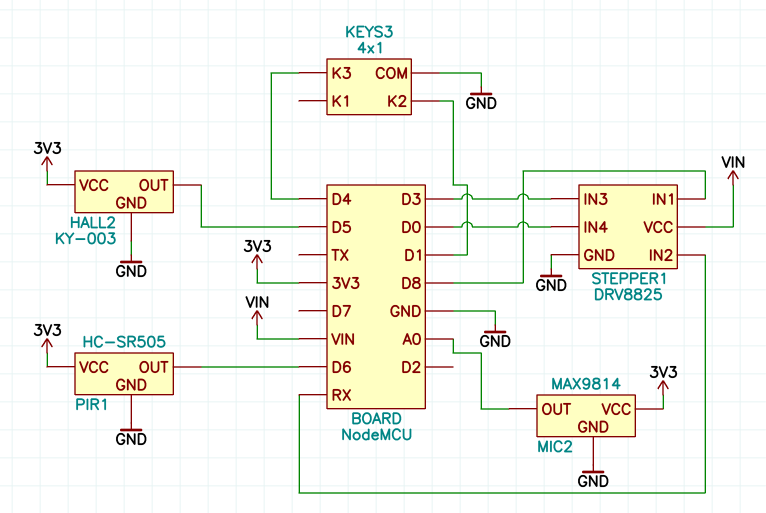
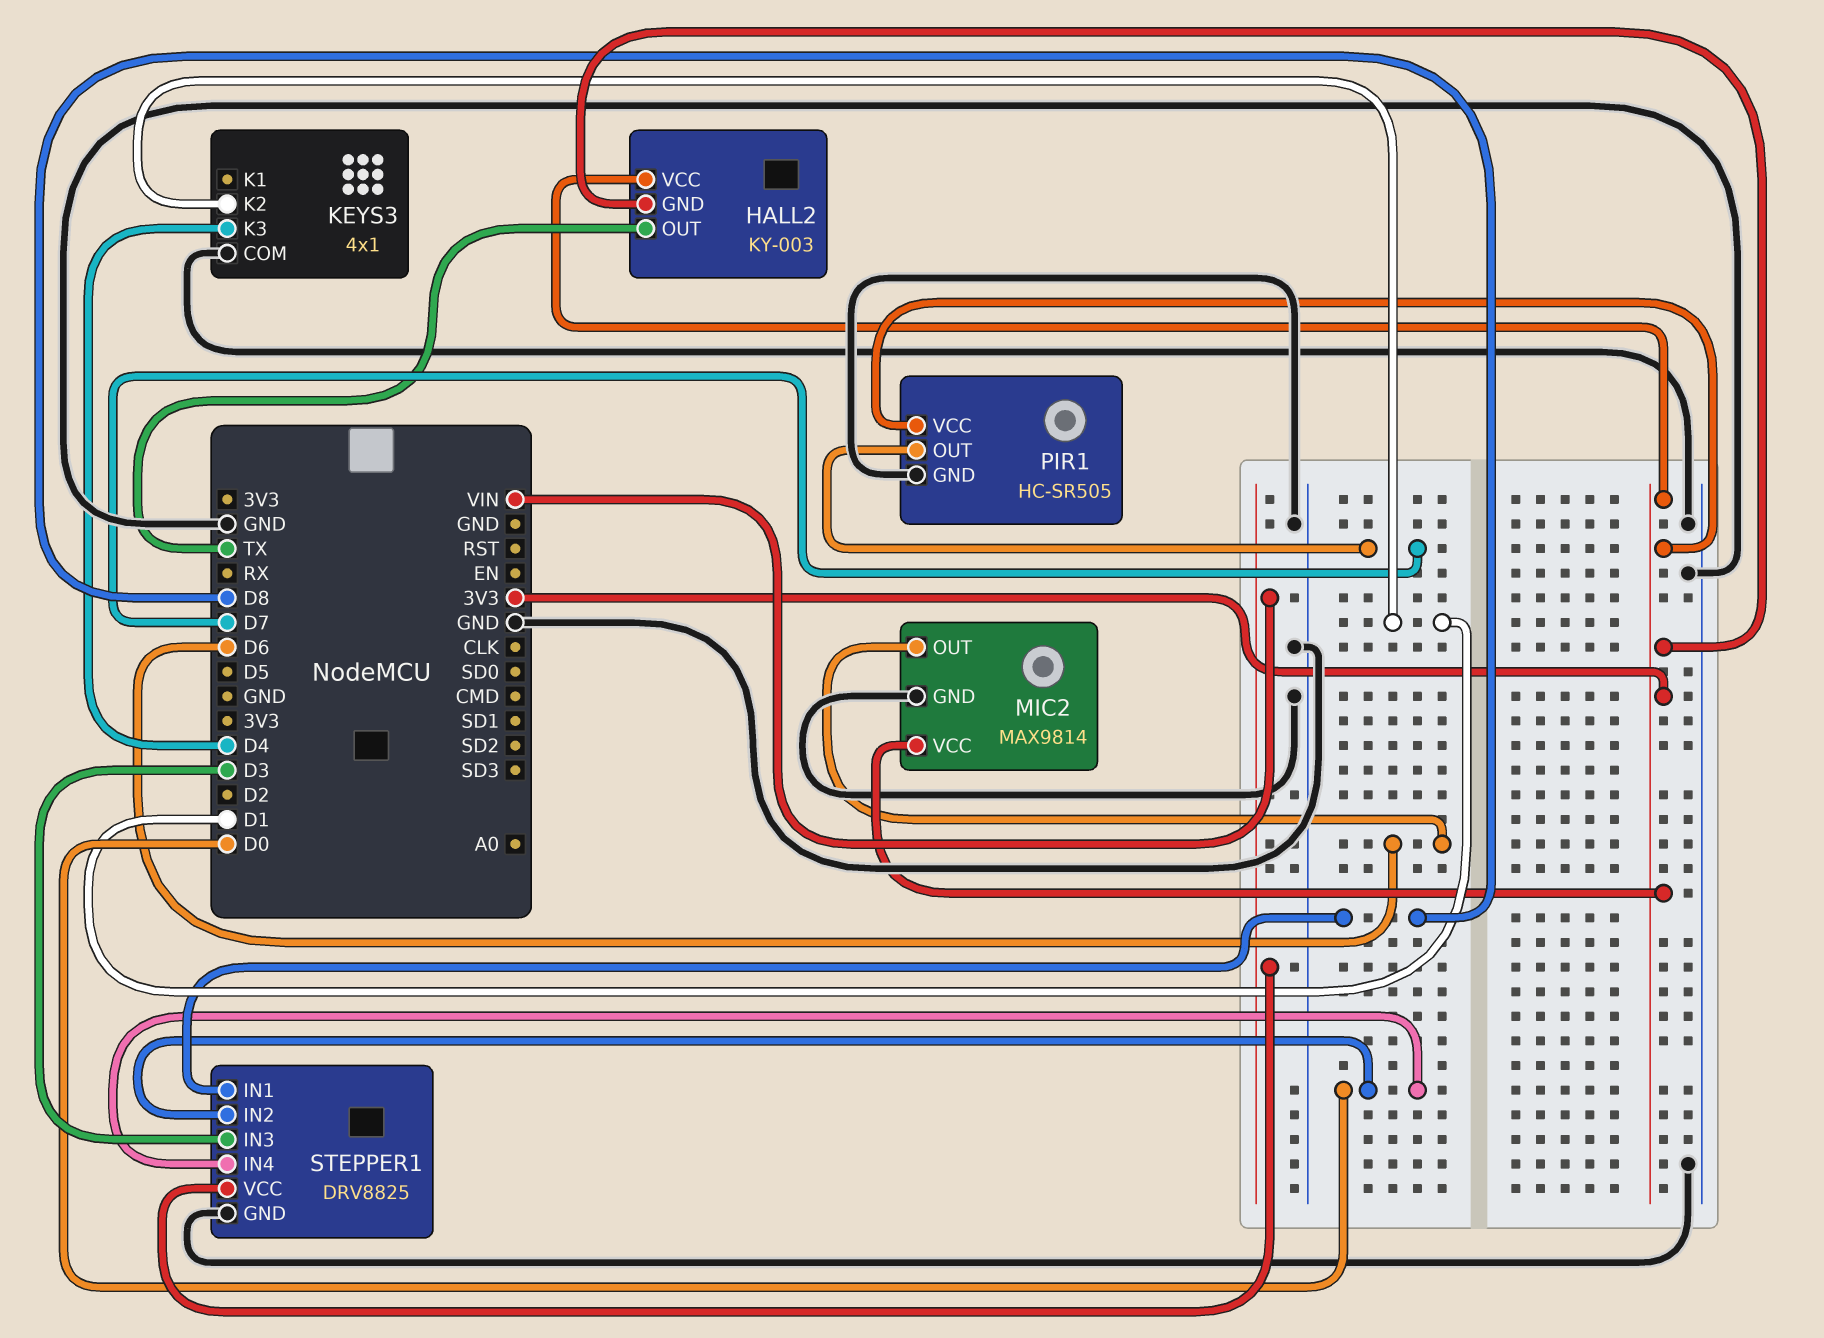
HALL2 pin GND: GND -> 3V3
HALL2 pin OUT: D5 -> TX
MIC2 pin OUT: A0 -> D6
PIR1 pin OUT: D6 -> D7
STEPPER1 pin IN2: RX -> D0

